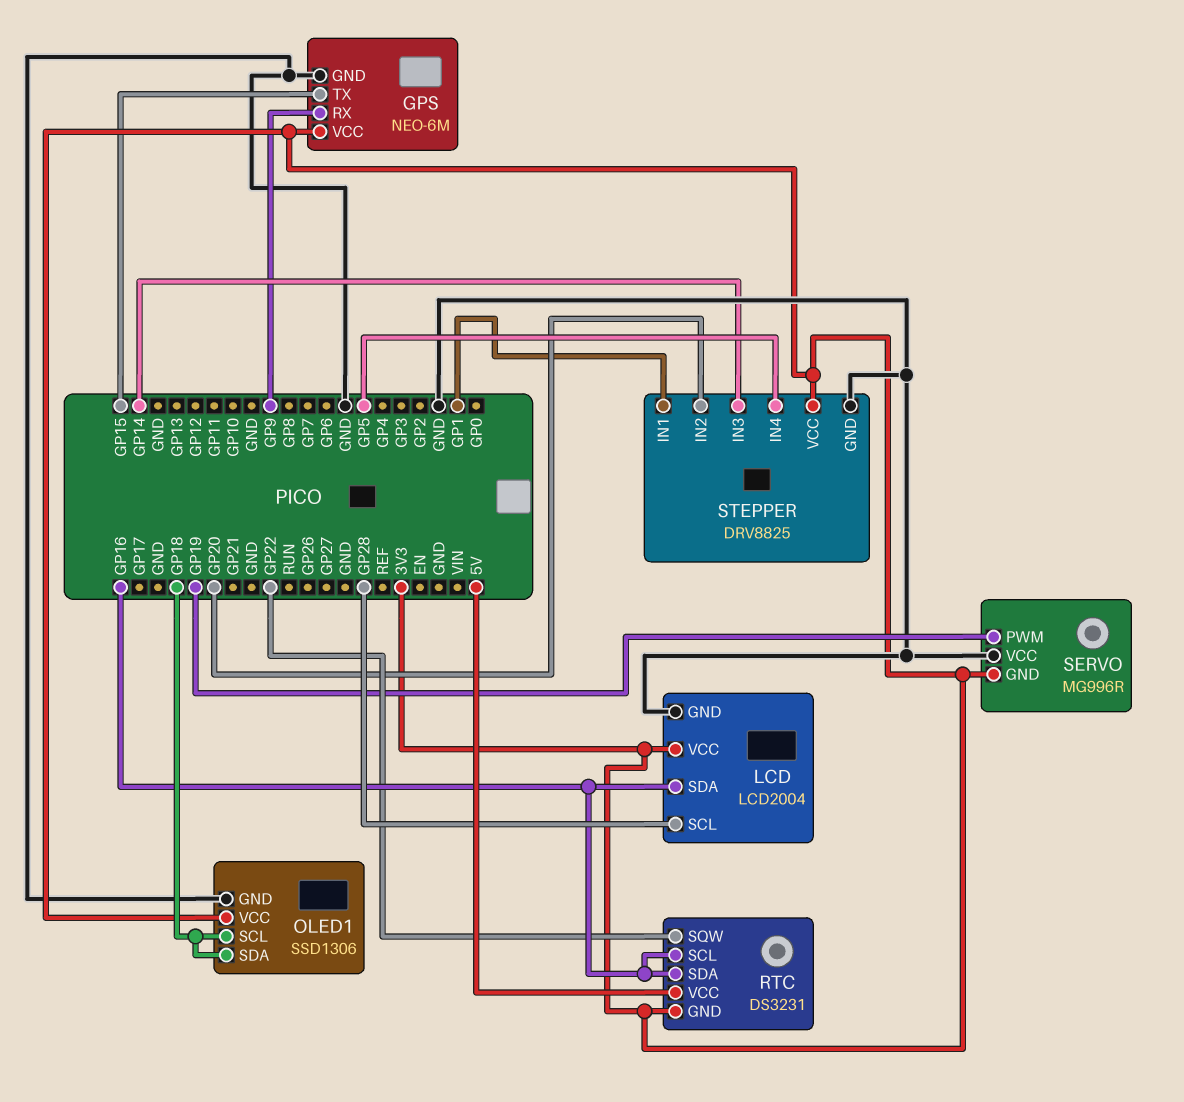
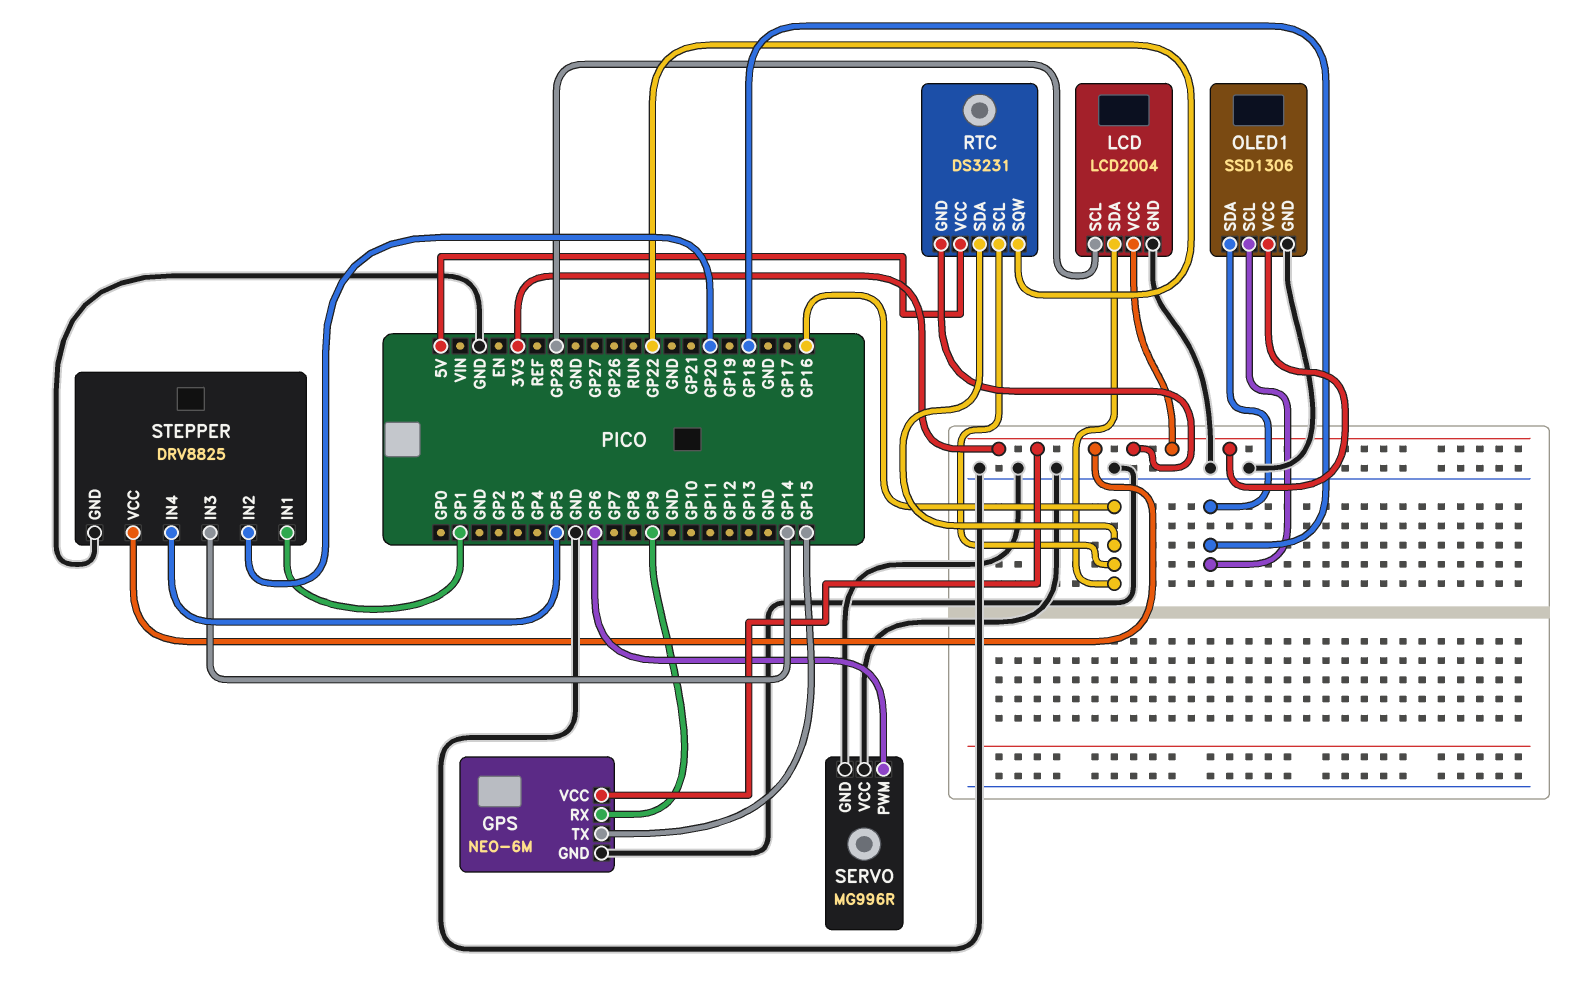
SERVO pin GND: 3V3 -> GND
SERVO pin PWM: GP19 -> GP6

